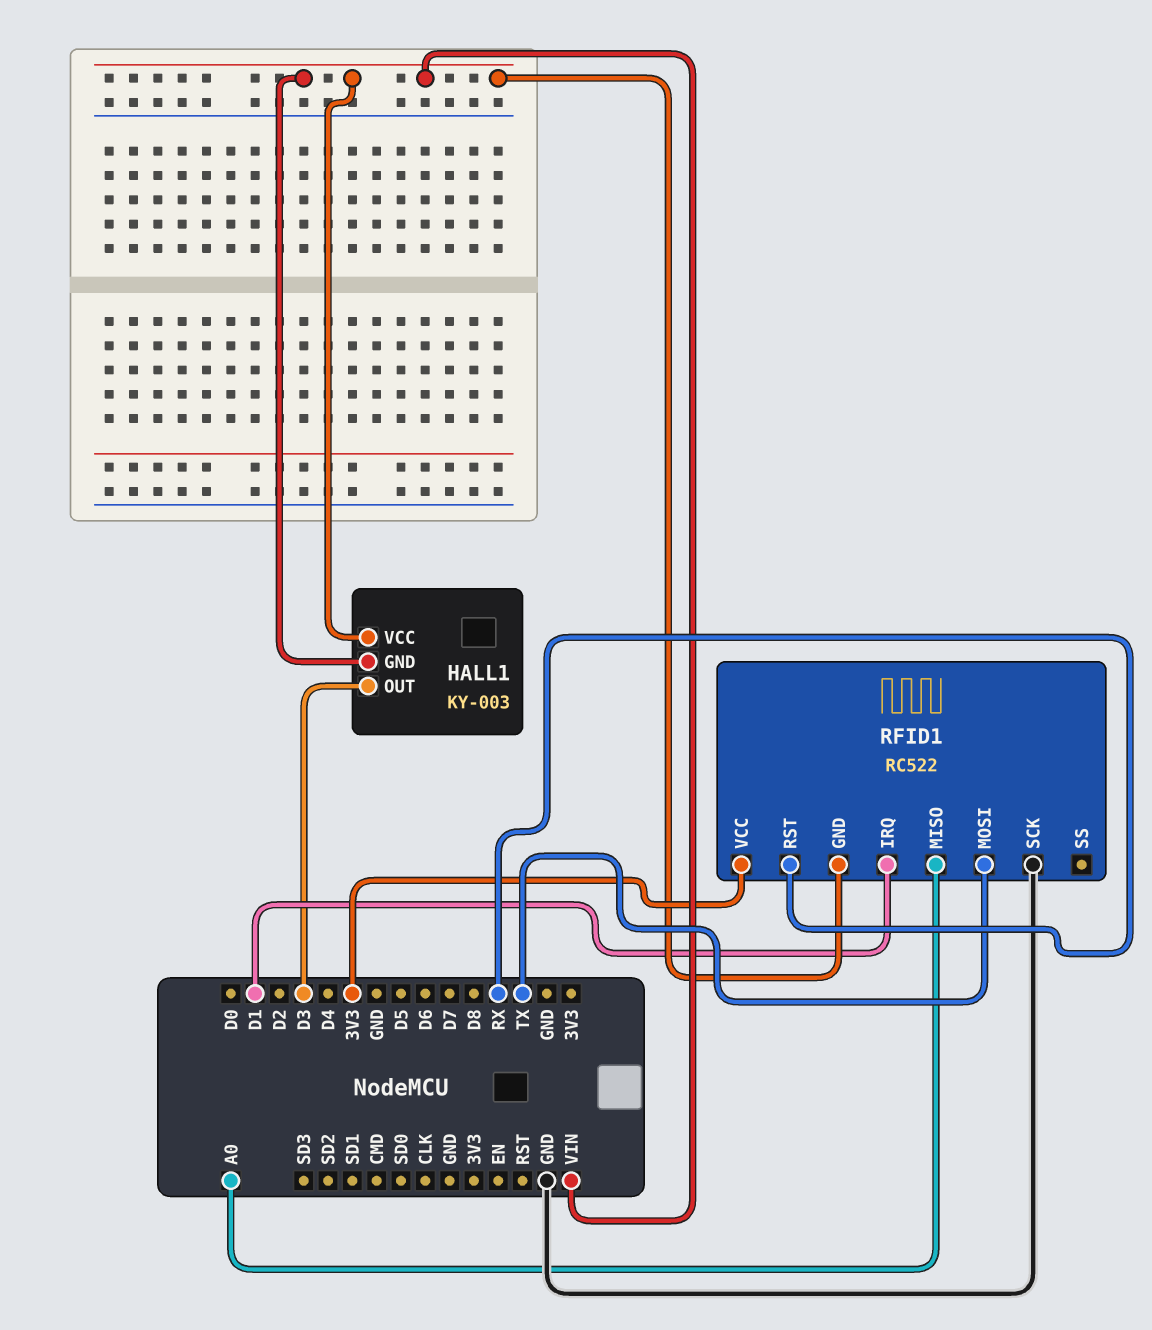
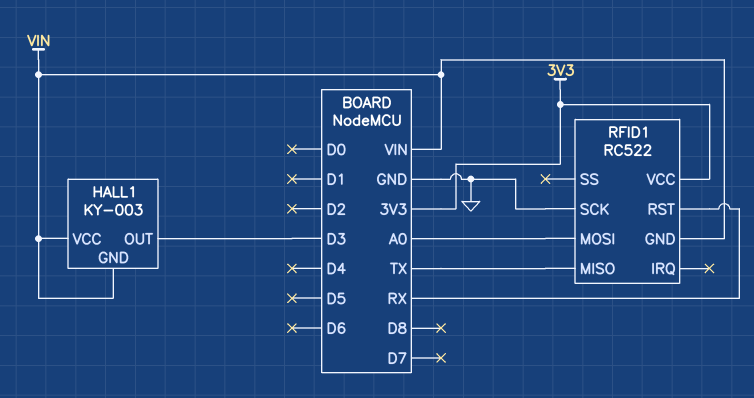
RFID1 pin IRQ: D1 -> none
RFID1 pin MISO: A0 -> TX
RFID1 pin MOSI: TX -> A0

